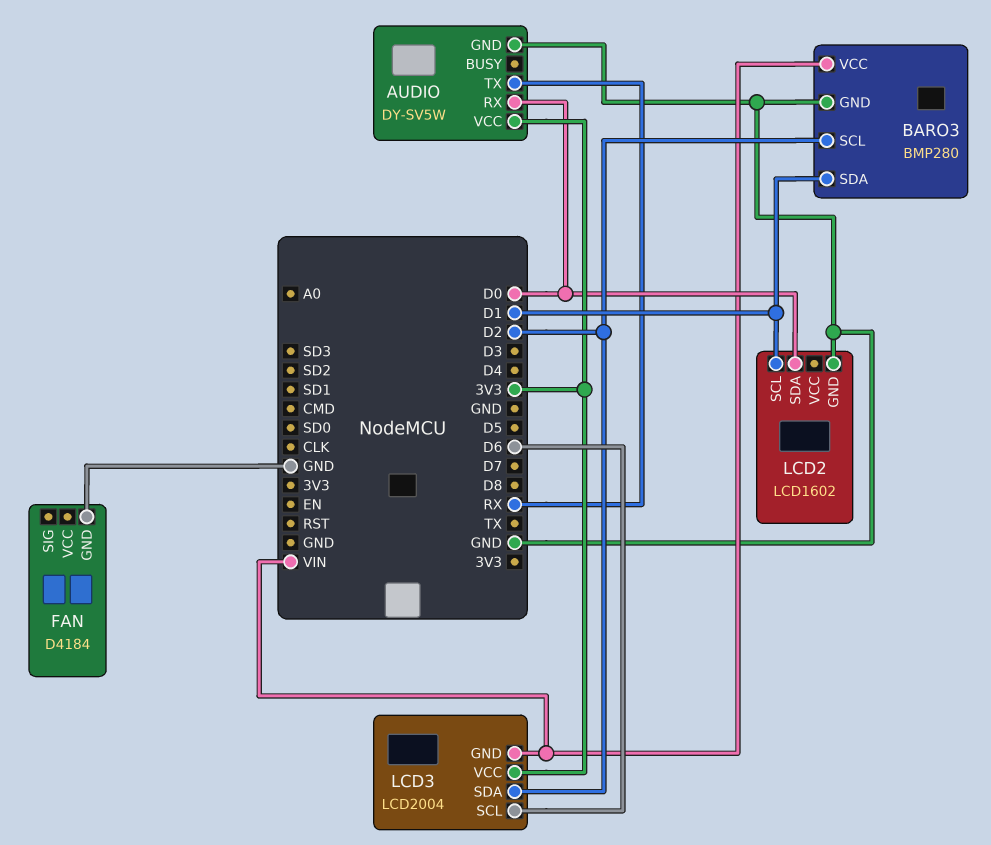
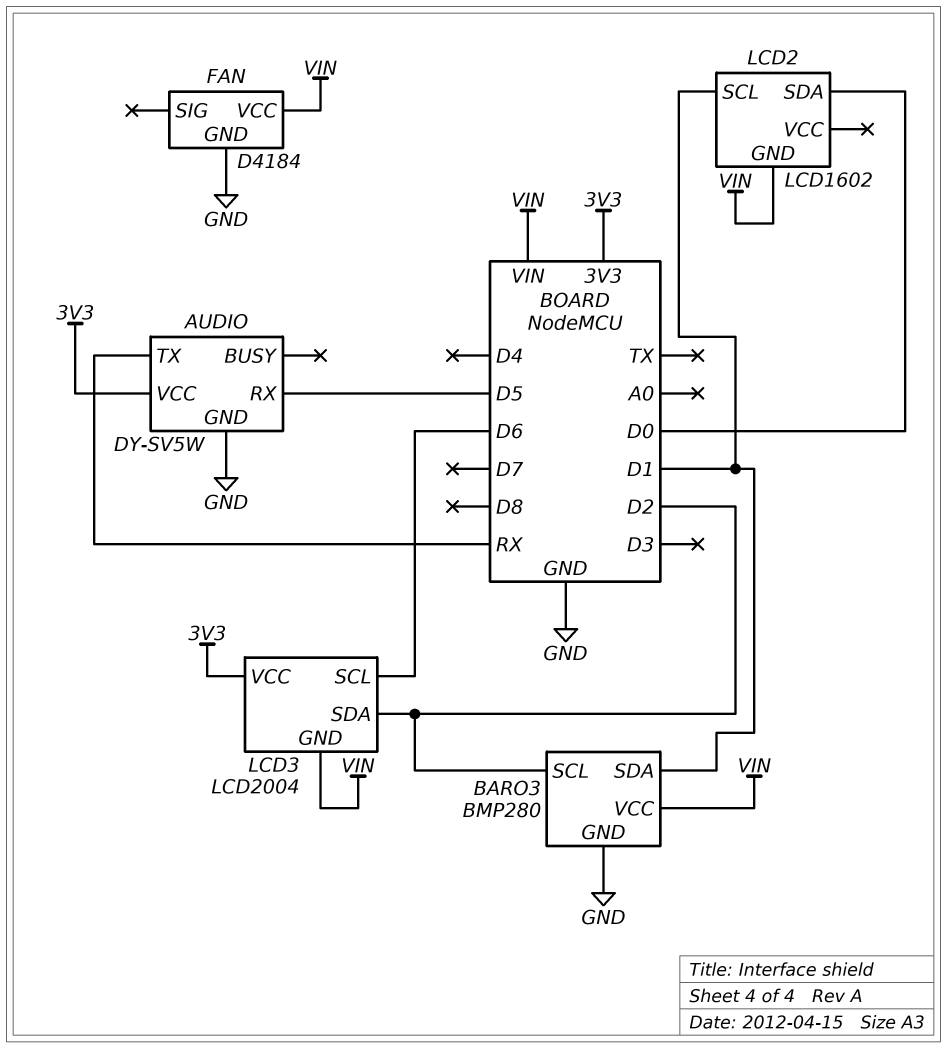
AUDIO pin RX: D0 -> D5
FAN pin VCC: none -> VIN
LCD2 pin GND: GND -> VIN

